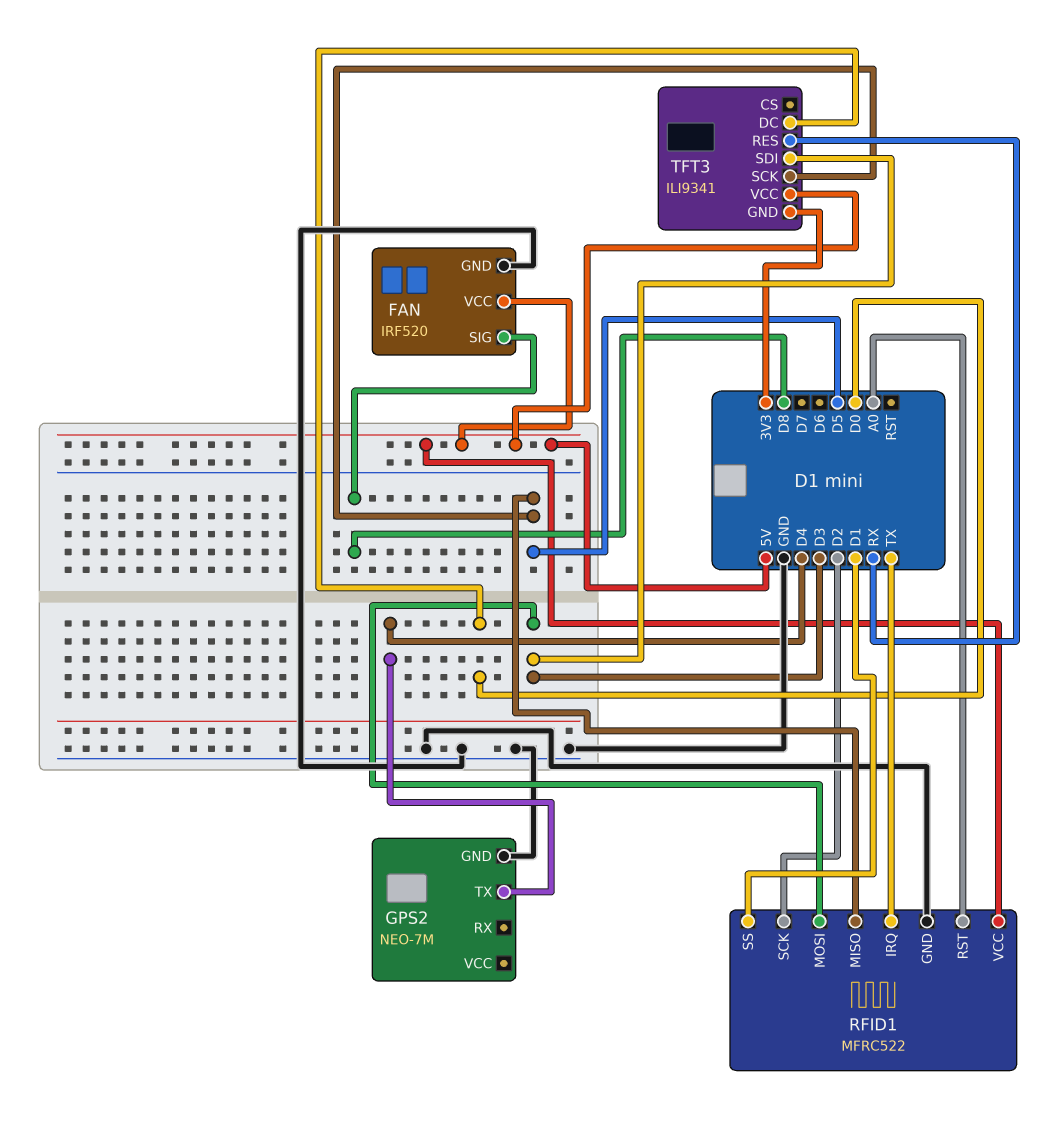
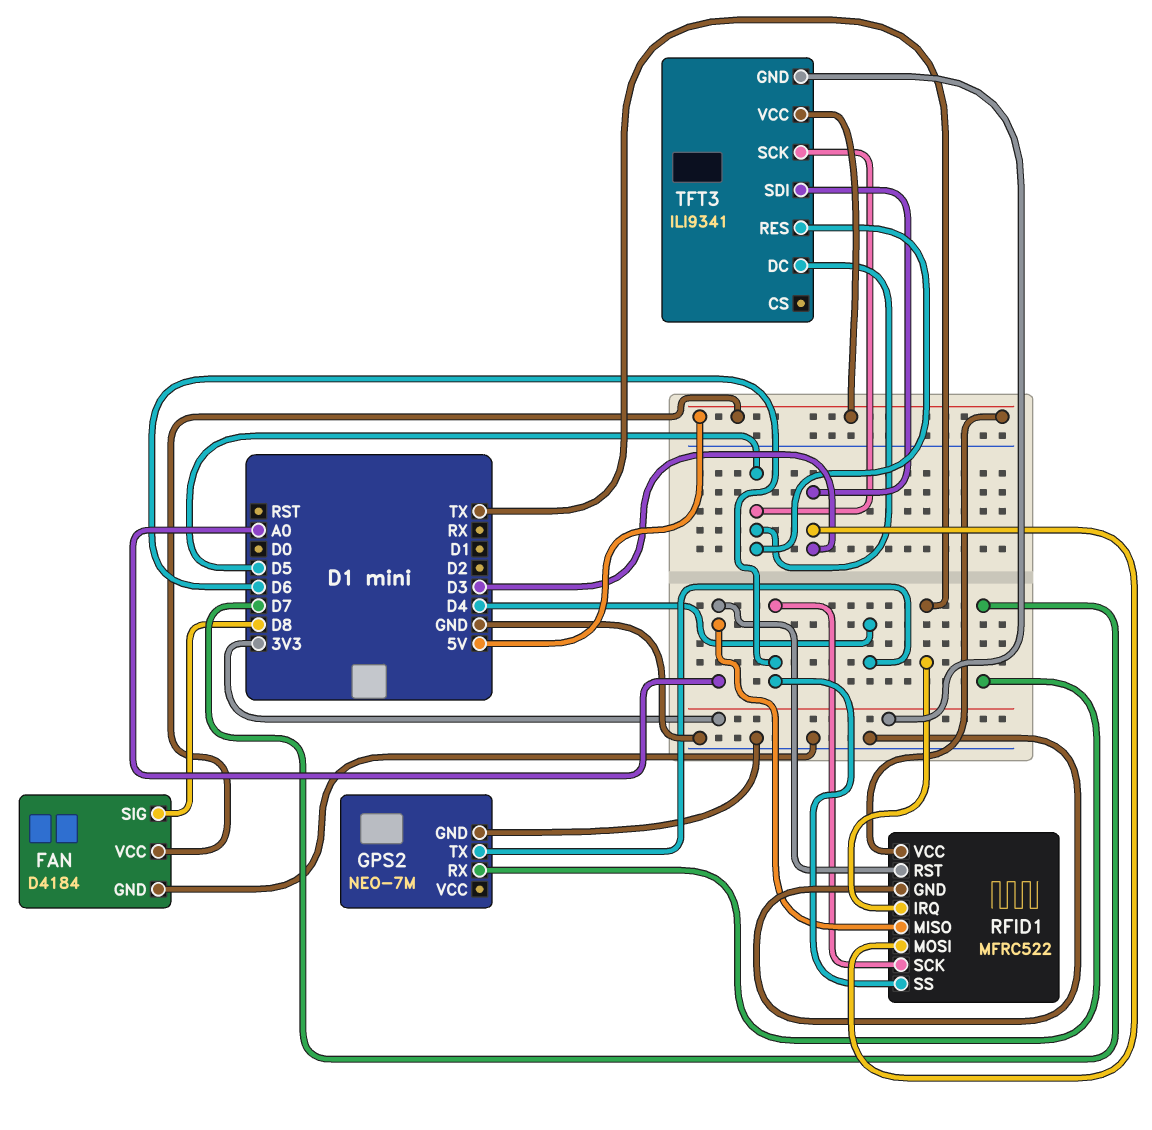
FAN: IRF520 -> D4184
GPS2 pin RX: none -> D7
RFID1 pin MISO: D5 -> A0
RFID1 pin SCK: D2 -> D6
RFID1 pin SS: D1 -> D6
TFT3 pin DC: D0 -> D5
TFT3 pin RES: RX -> D5

